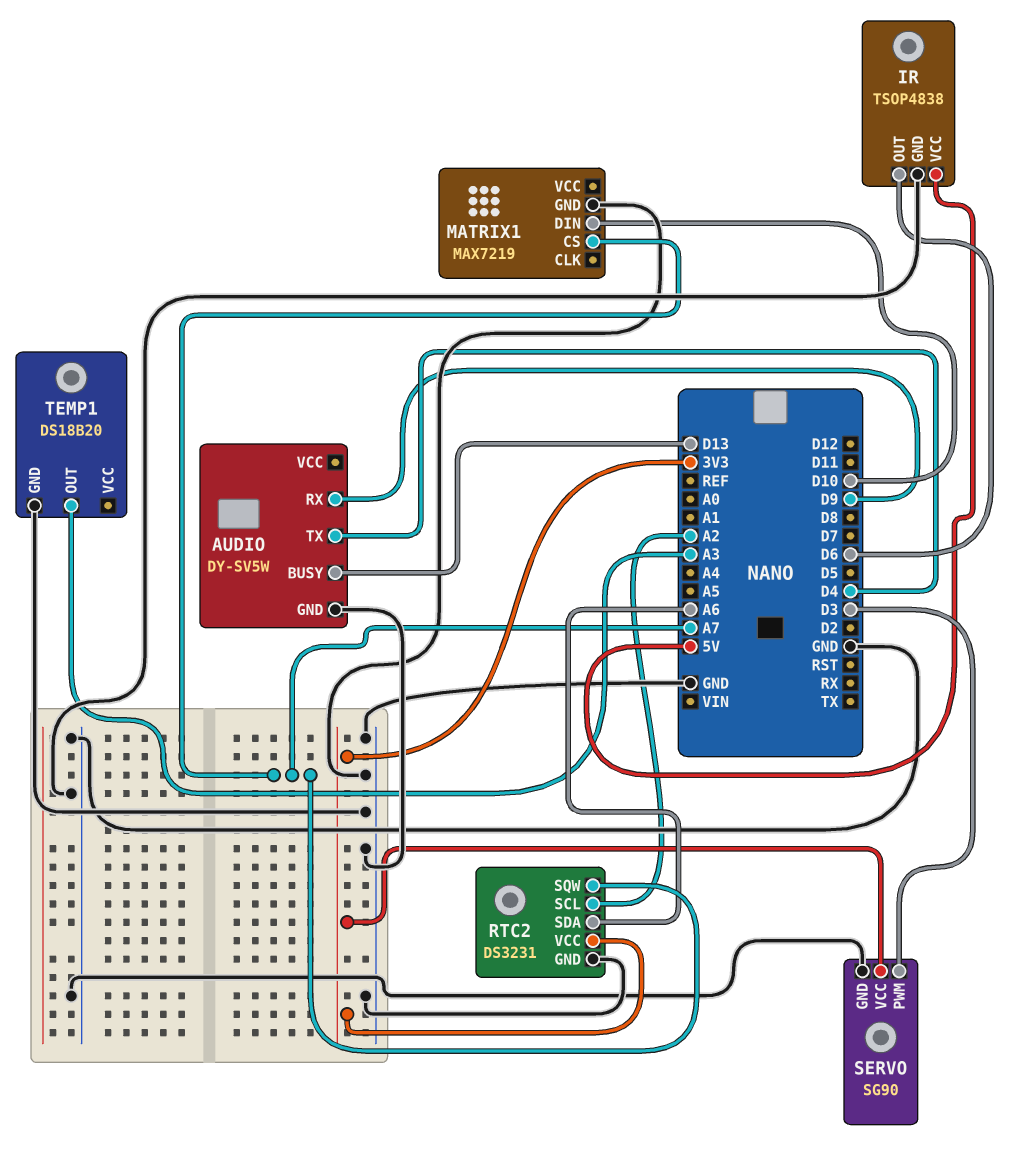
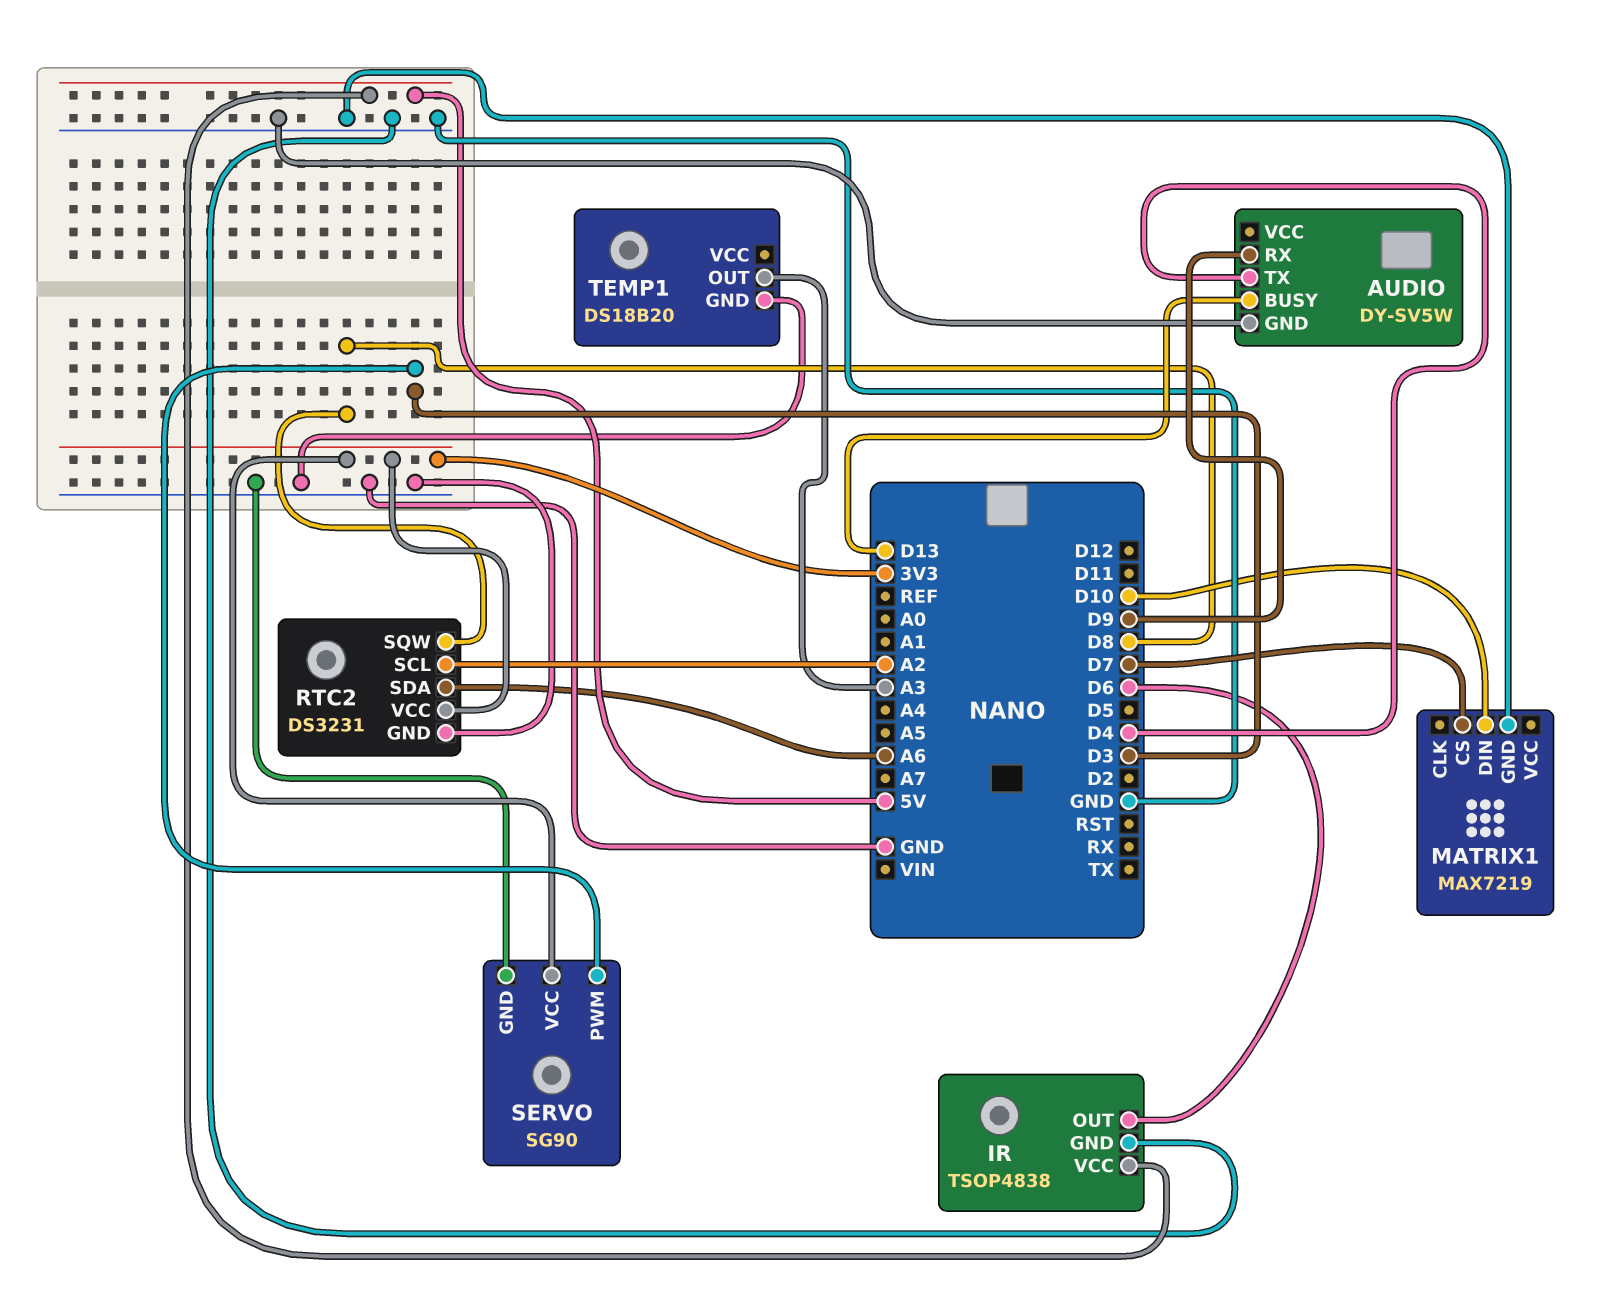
MATRIX1 pin CS: A7 -> D7
RTC2 pin SQW: A7 -> D8

